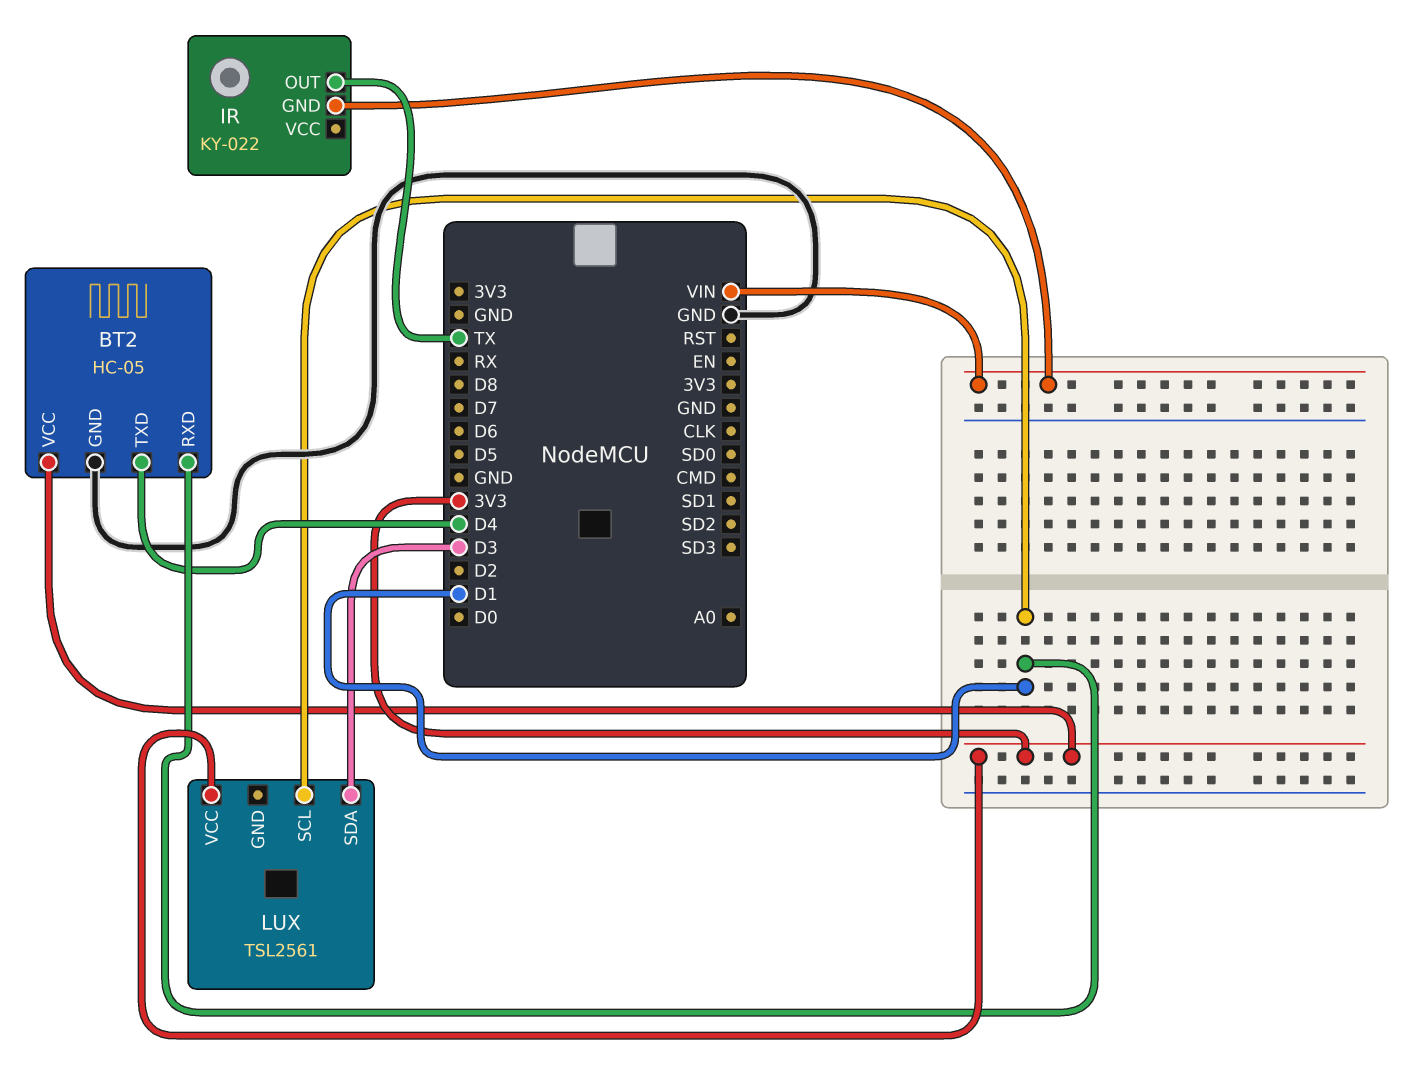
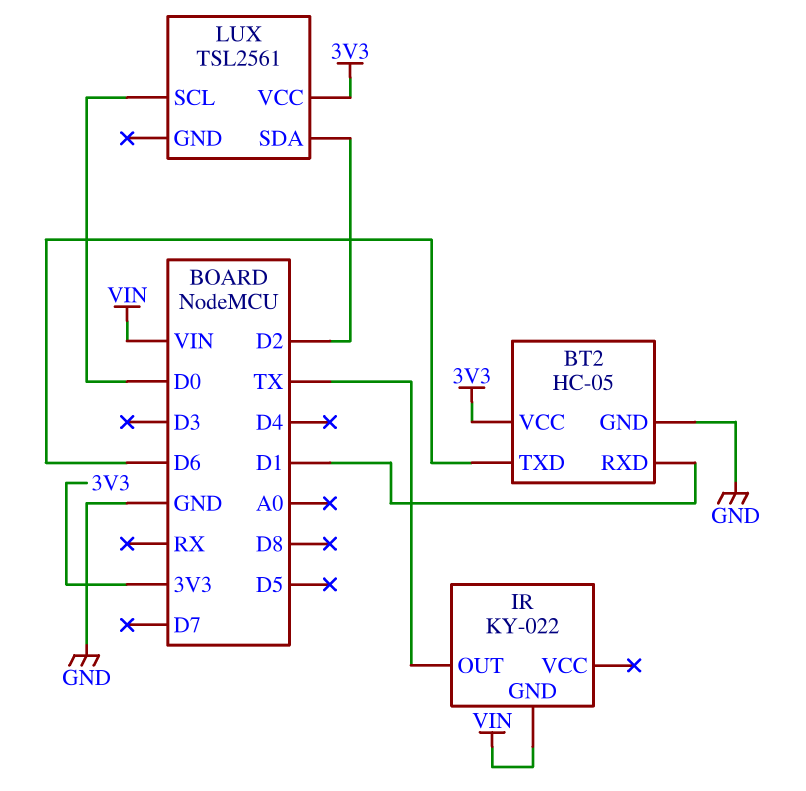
BT2 pin TXD: D4 -> D6
LUX pin SCL: D1 -> D0
LUX pin SDA: D3 -> D2

